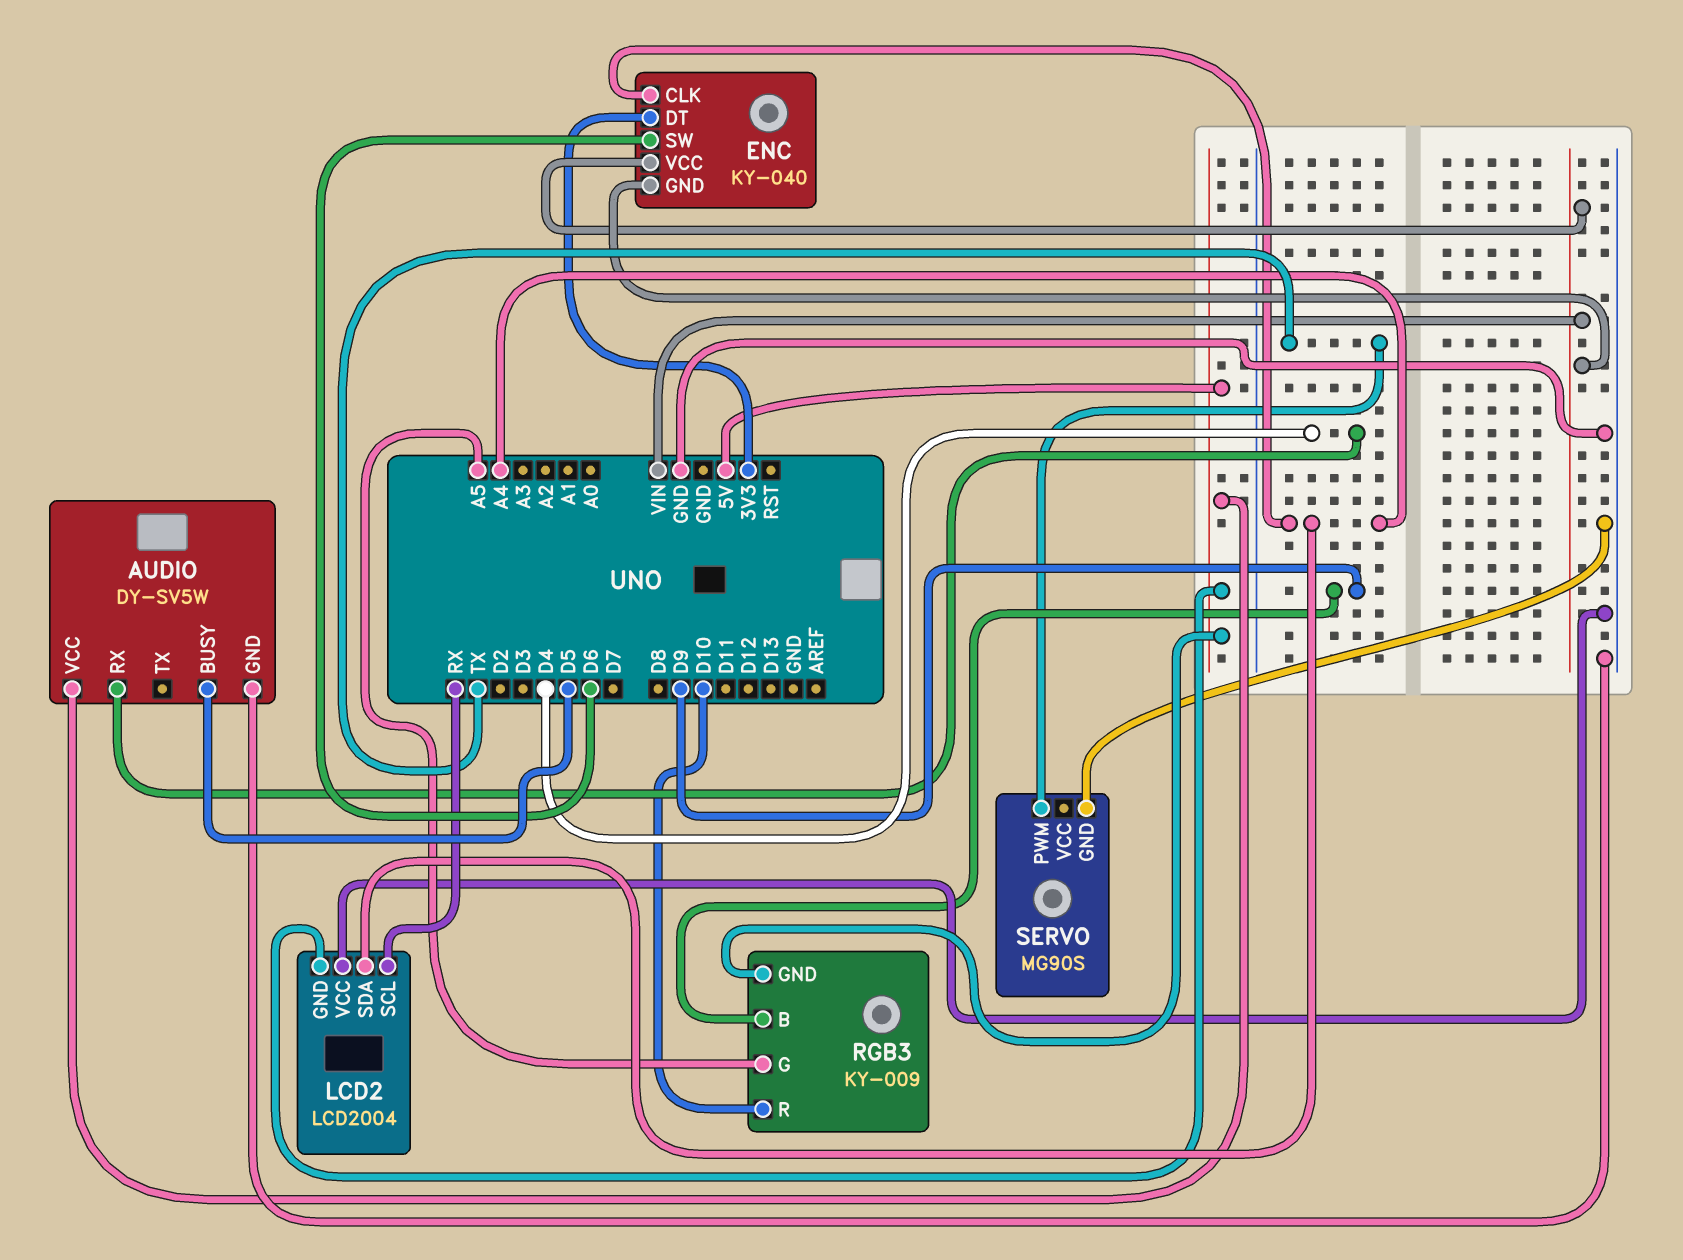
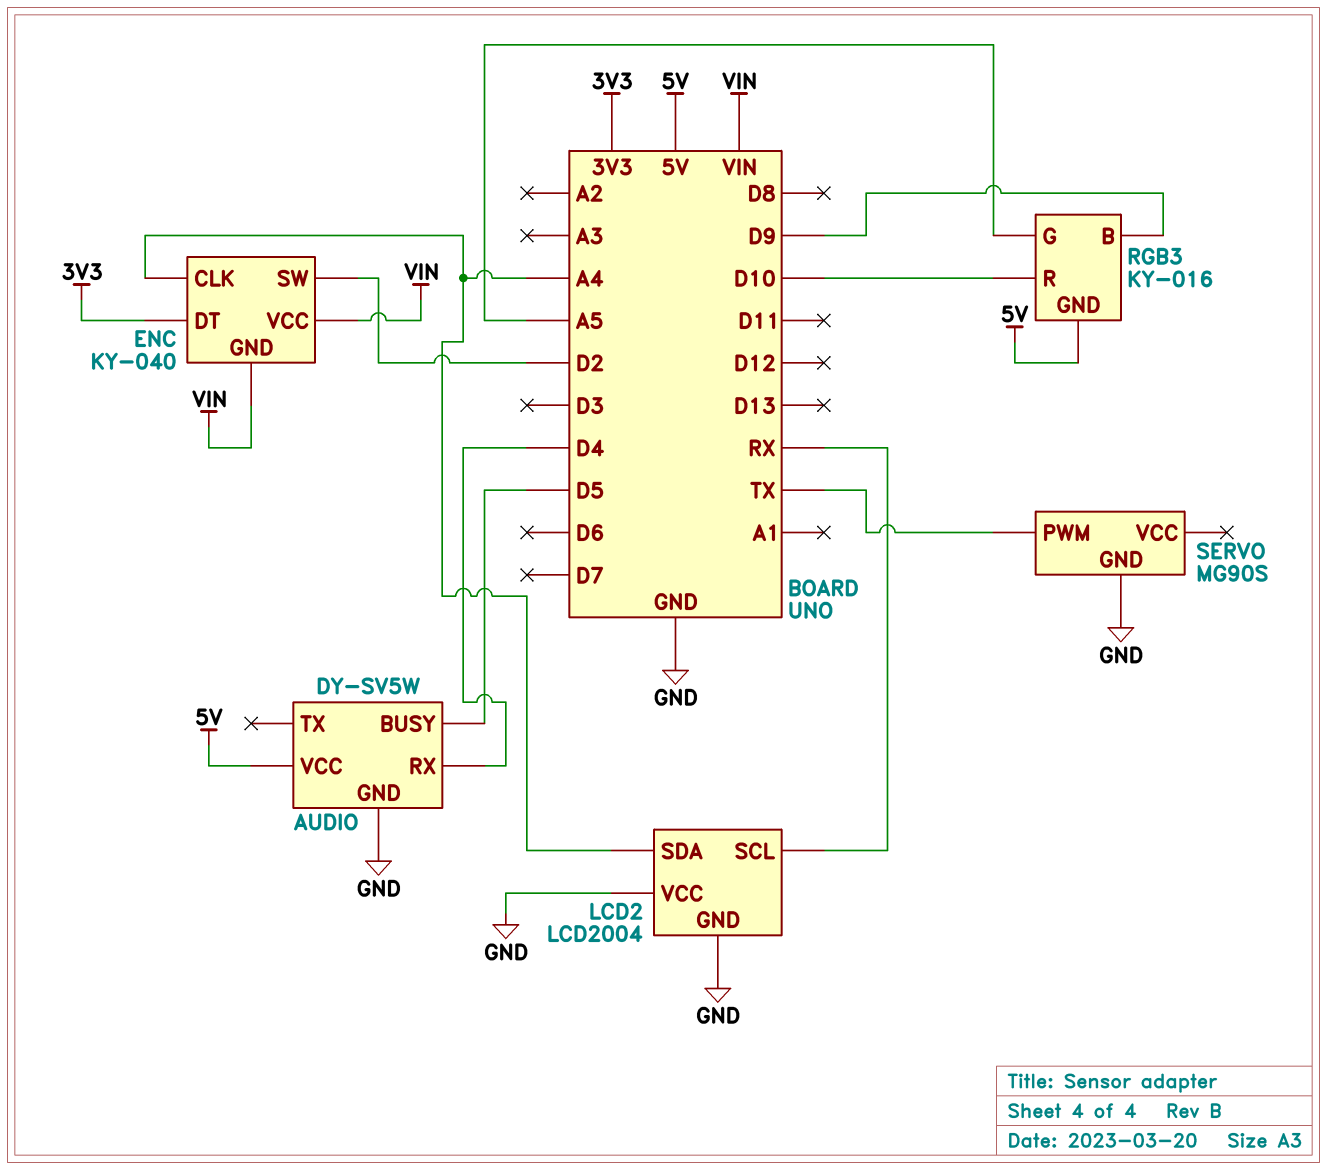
ENC pin SW: D6 -> D2
LCD2 pin GND: 5V -> GND
RGB3: KY-009 -> KY-016

